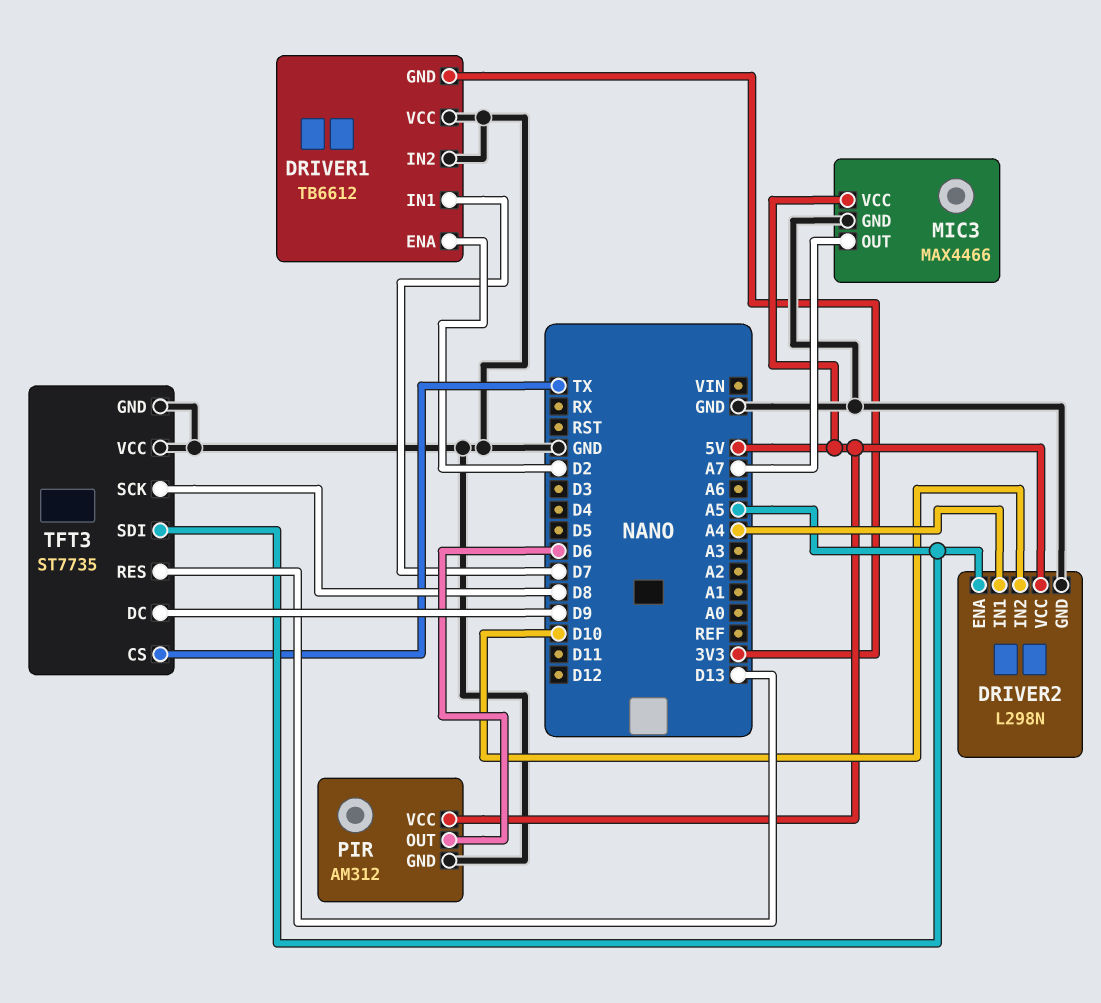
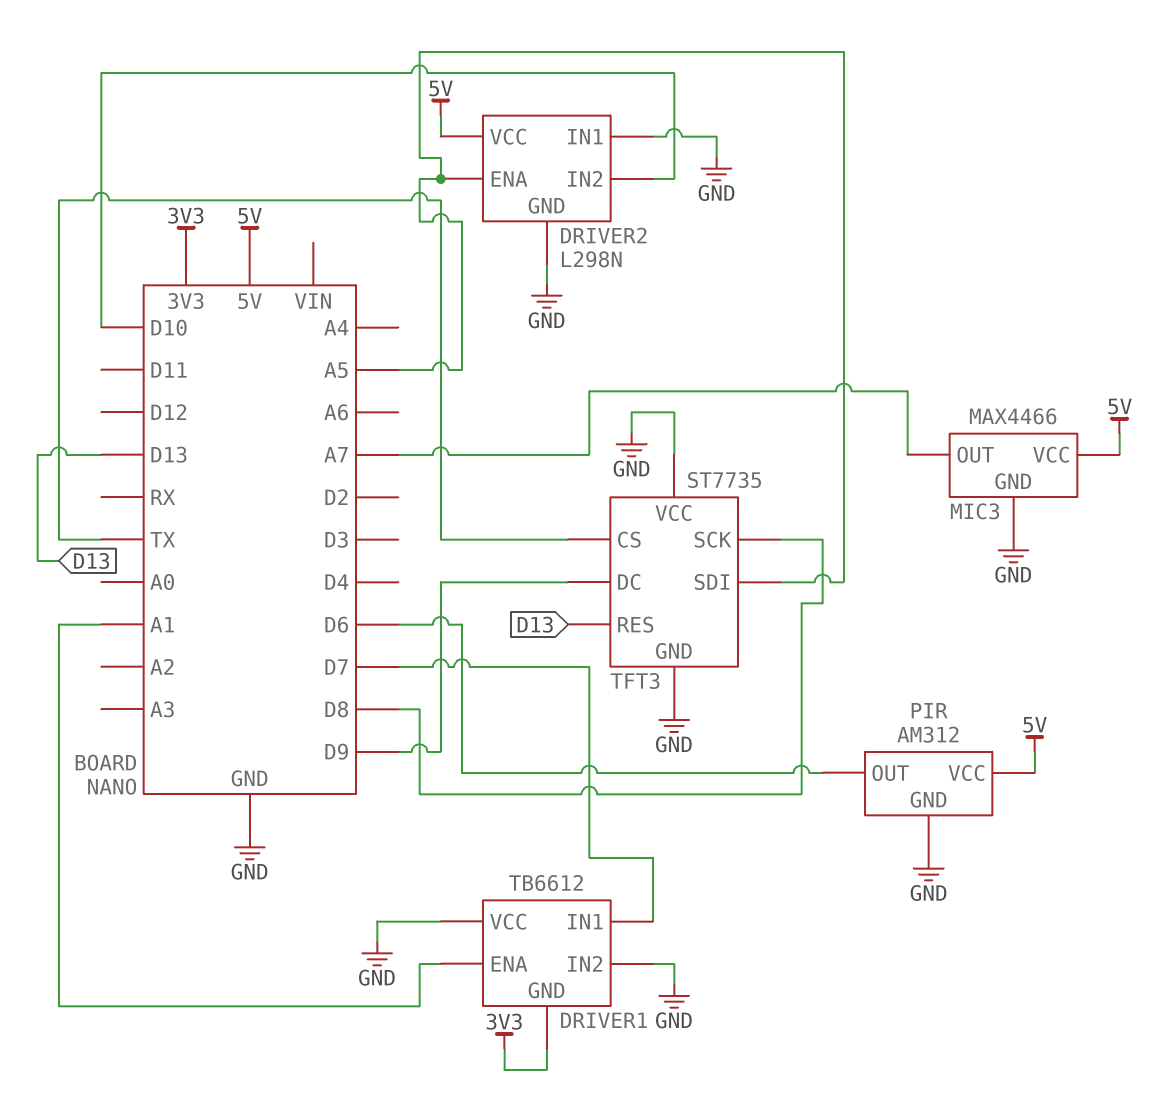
DRIVER1 pin ENA: D2 -> A1
DRIVER2 pin IN1: A4 -> GND

